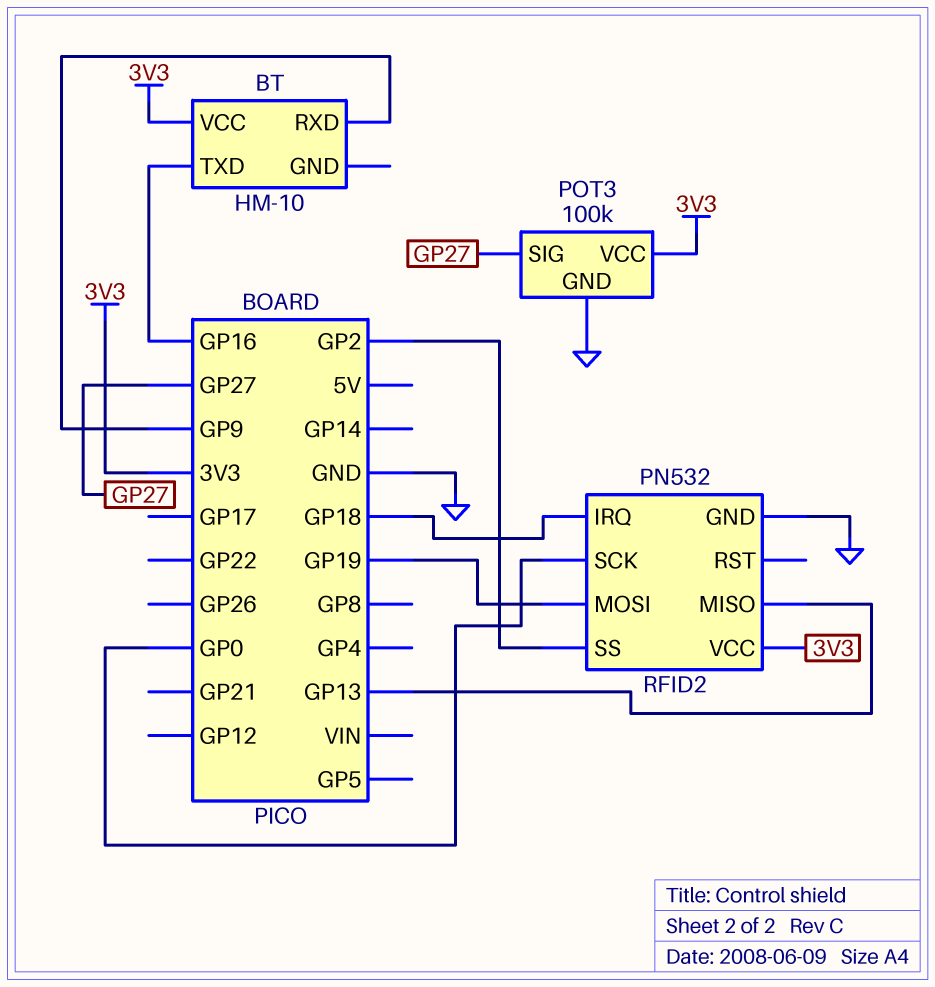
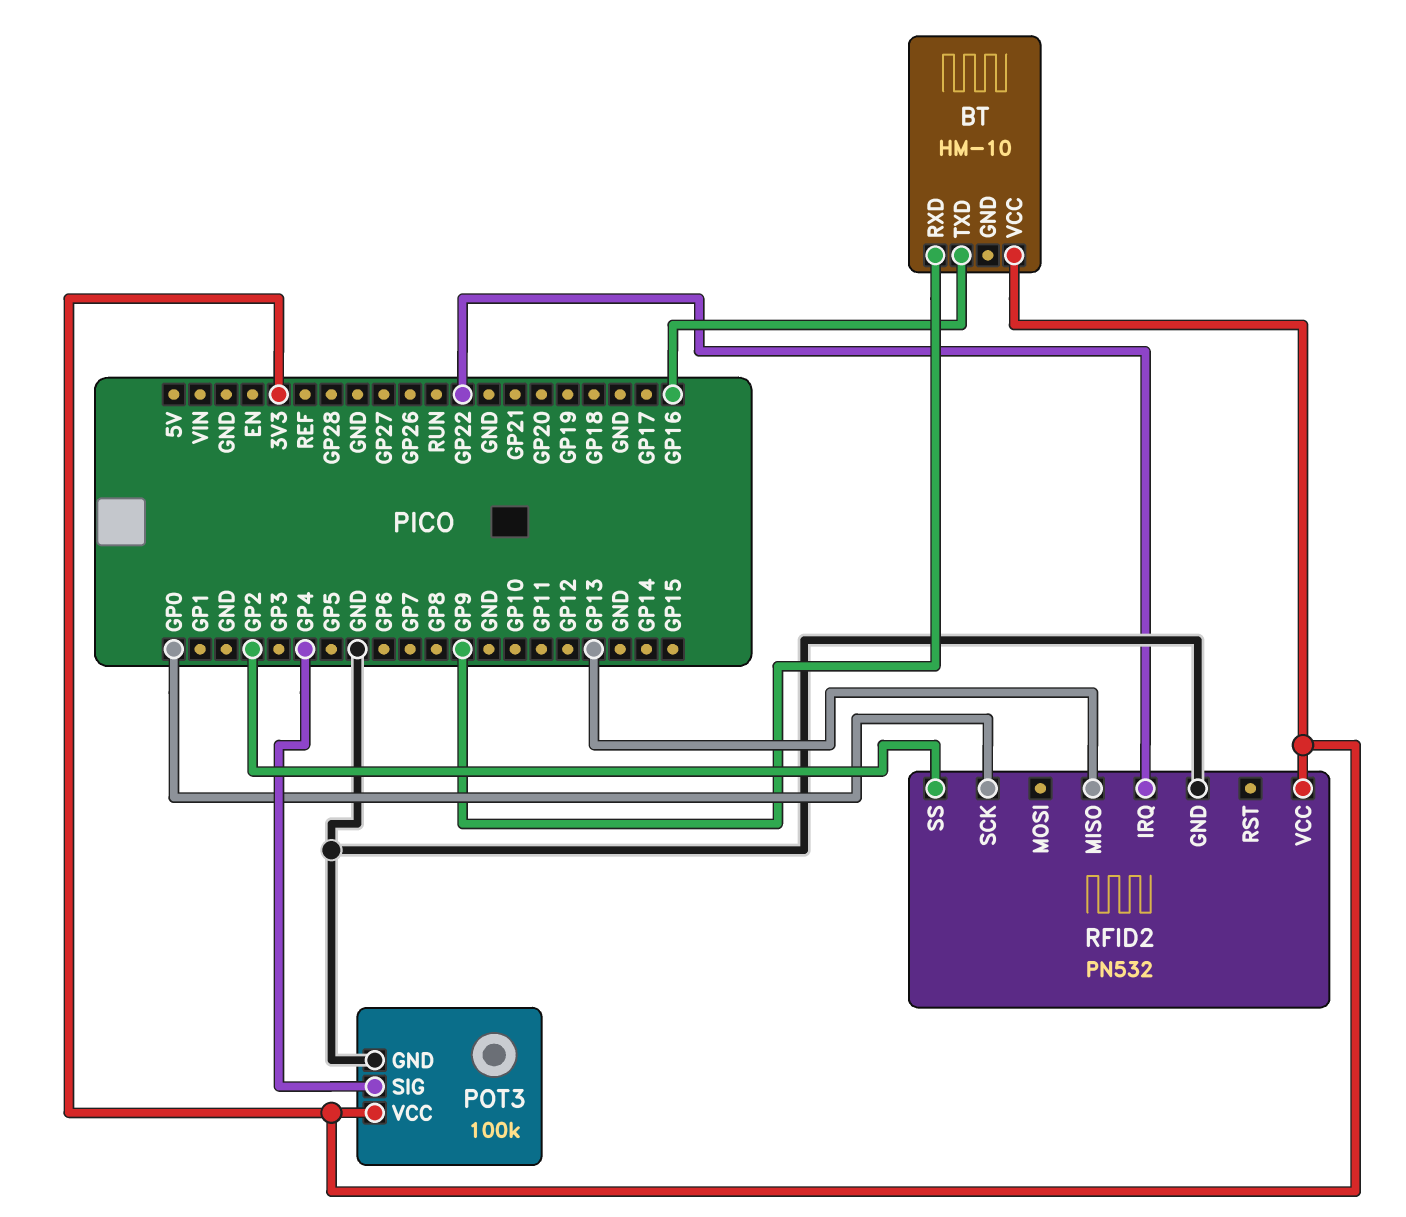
POT3 pin SIG: GP27 -> GP4
RFID2 pin IRQ: GP18 -> GP22
RFID2 pin MOSI: GP19 -> none

